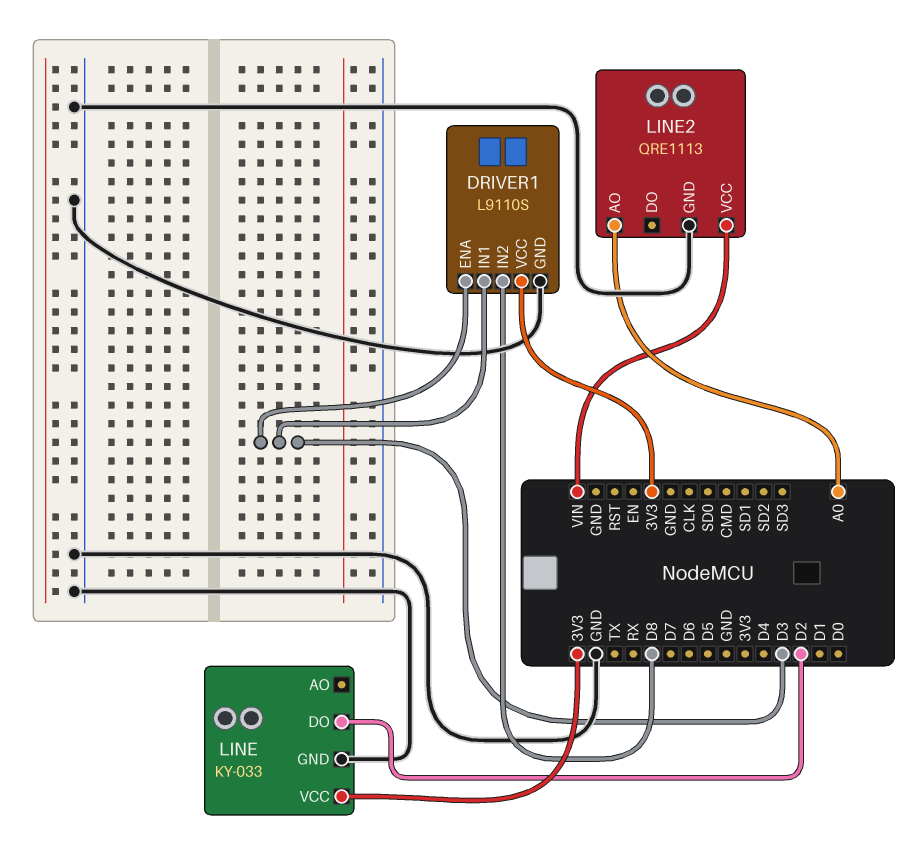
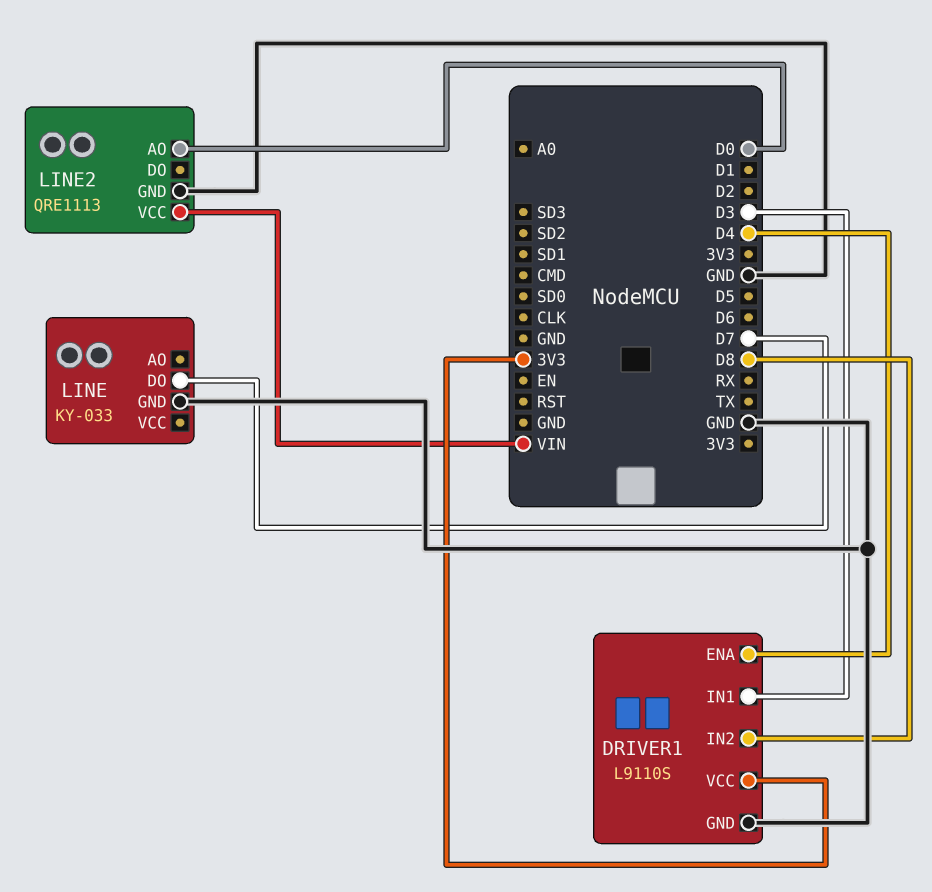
DRIVER1 pin ENA: D3 -> D4
LINE pin DO: D2 -> D7
LINE pin VCC: 3V3 -> none
LINE2 pin AO: A0 -> D0

